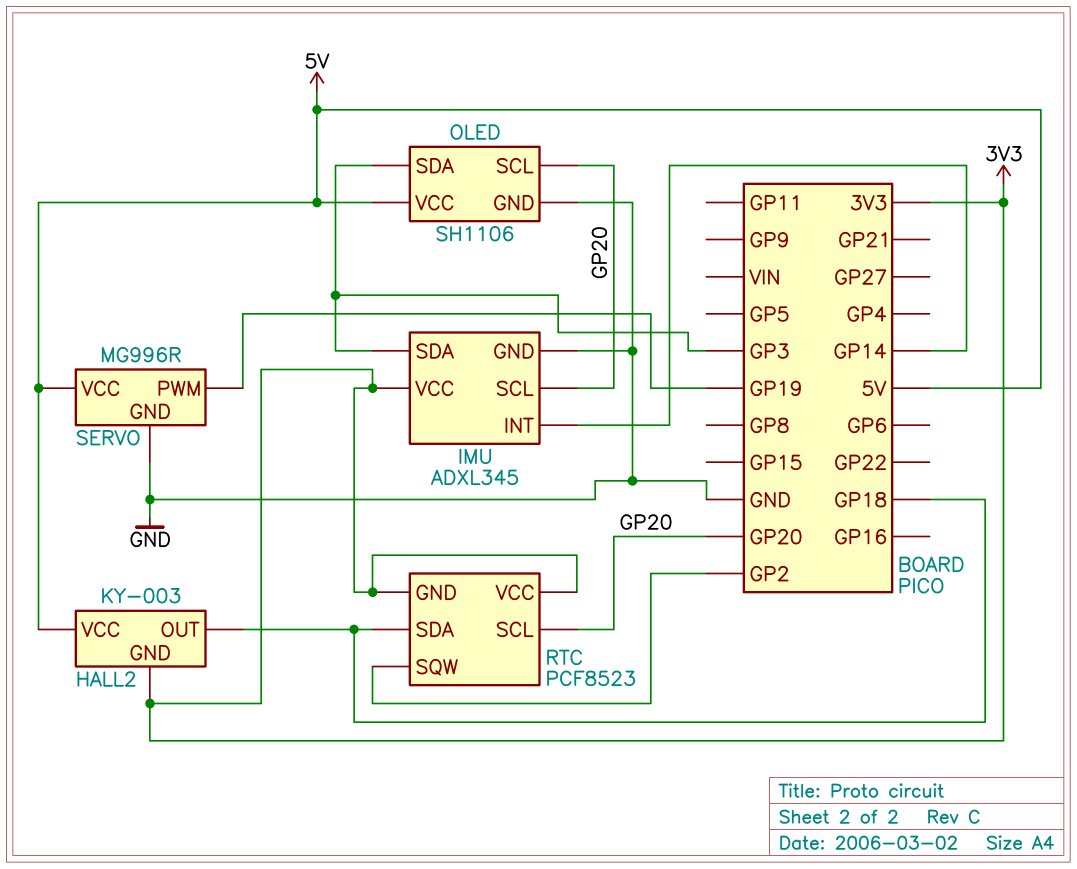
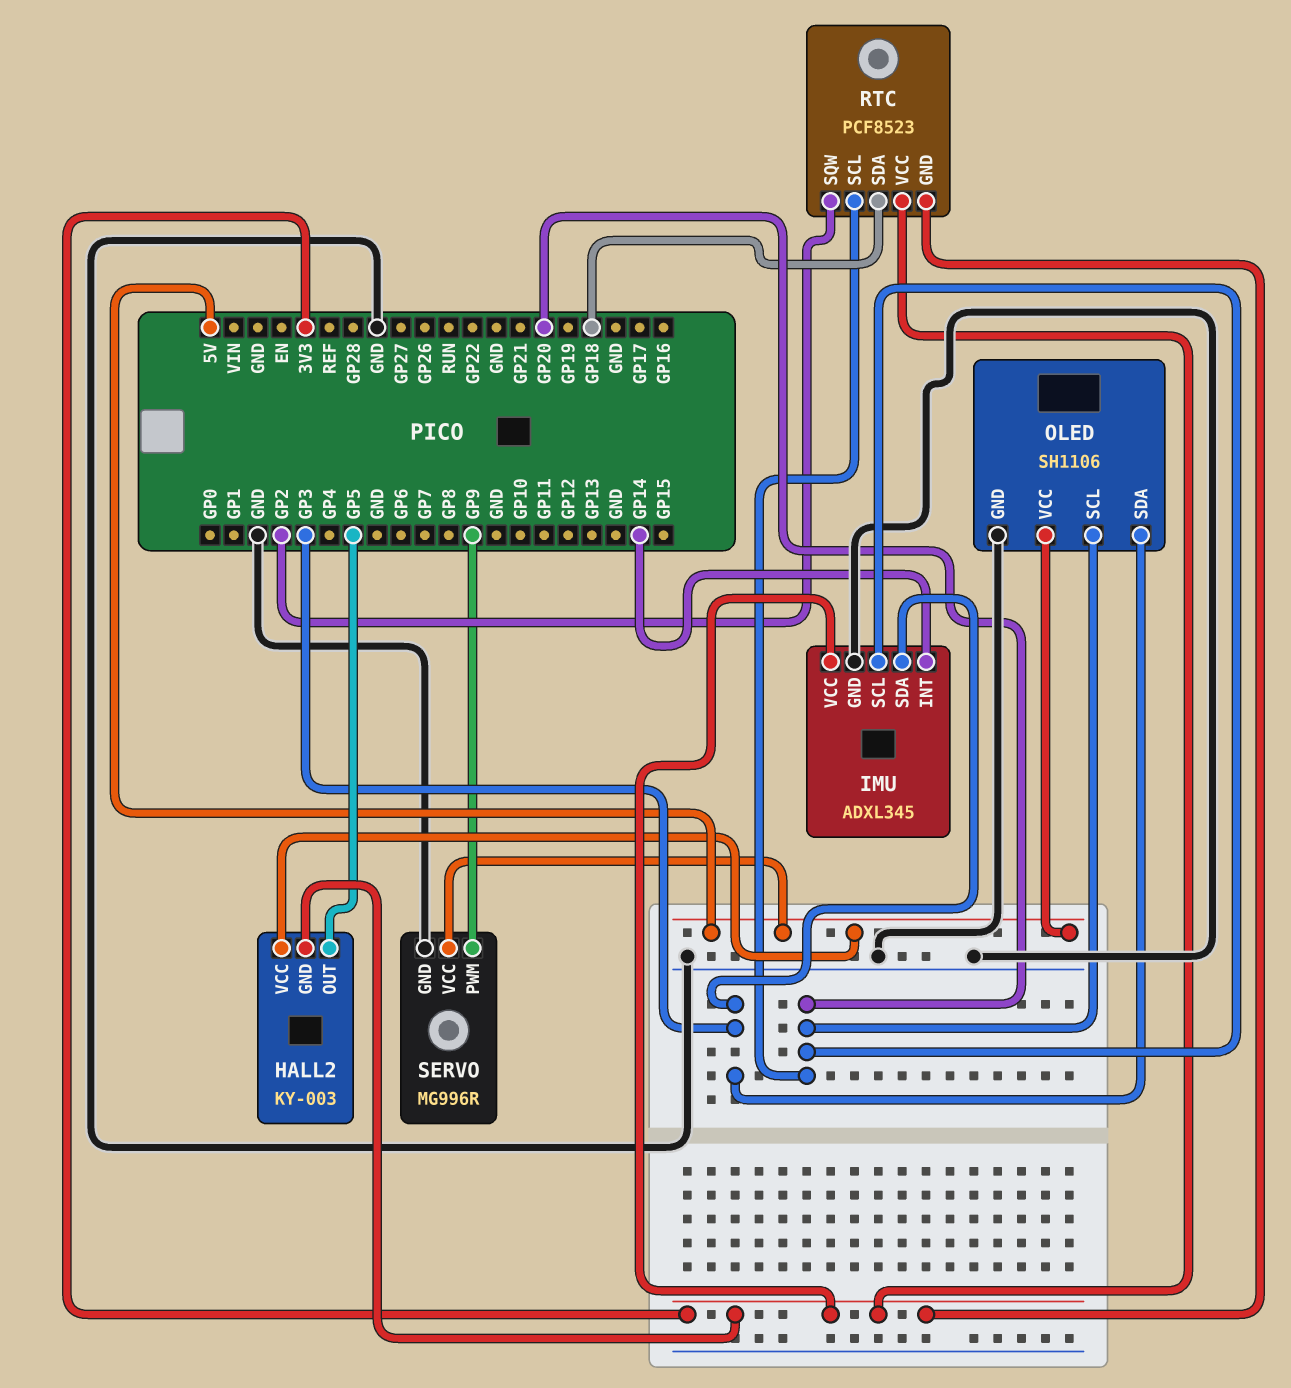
HALL2 pin OUT: GP18 -> GP5
SERVO pin PWM: GP19 -> GP9

